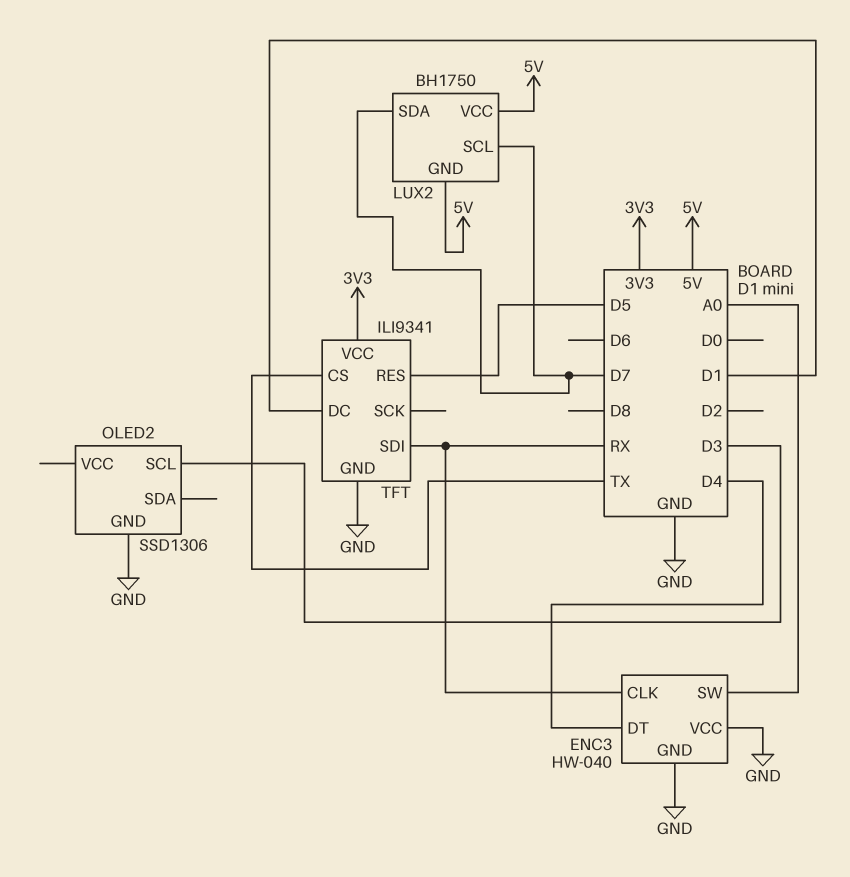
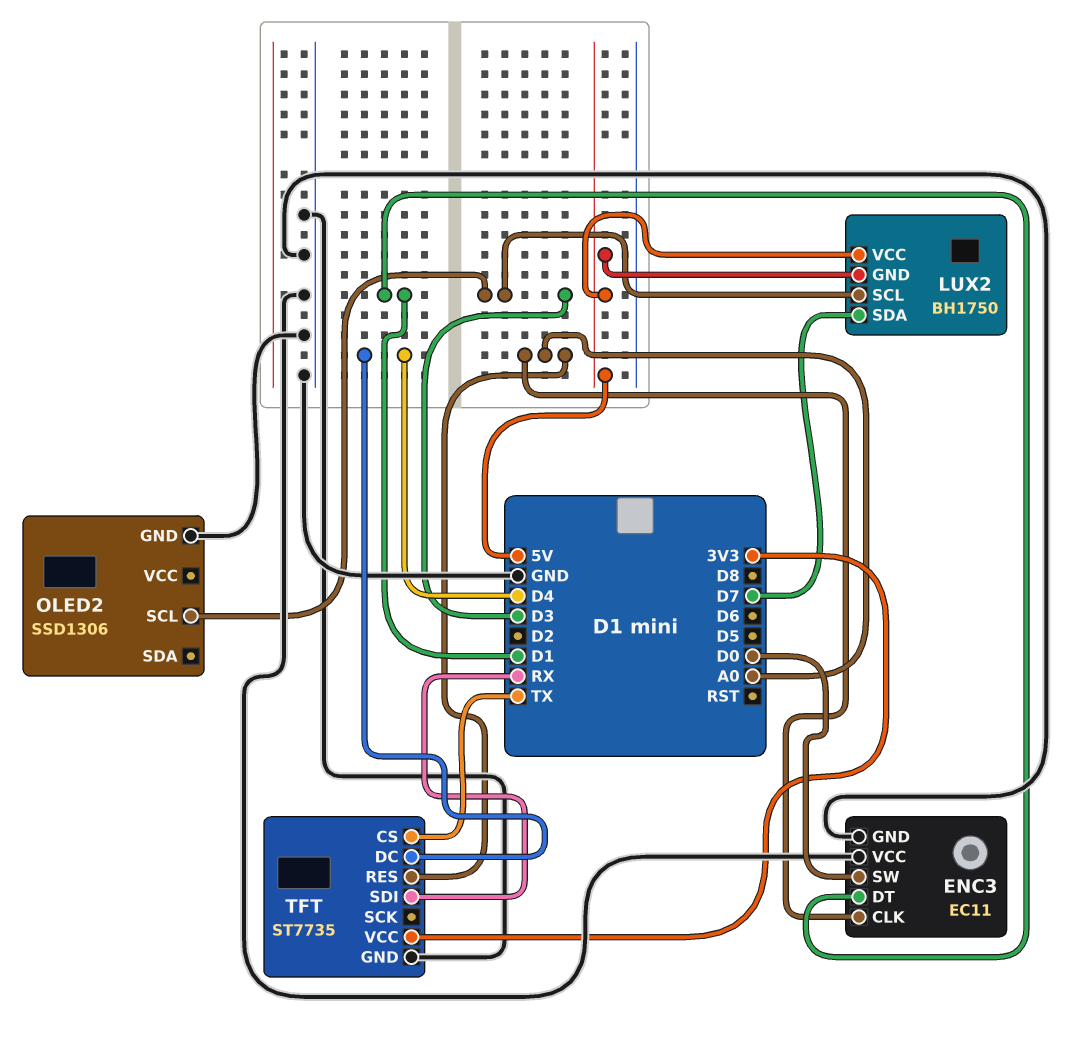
ENC3: HW-040 -> EC11
ENC3 pin CLK: RX -> A0
ENC3 pin DT: D4 -> D1
ENC3 pin SW: A0 -> D0
LUX2 pin SCL: D7 -> D3
TFT: ILI9341 -> ST7735
TFT pin DC: D1 -> D4
TFT pin RES: D5 -> A0

